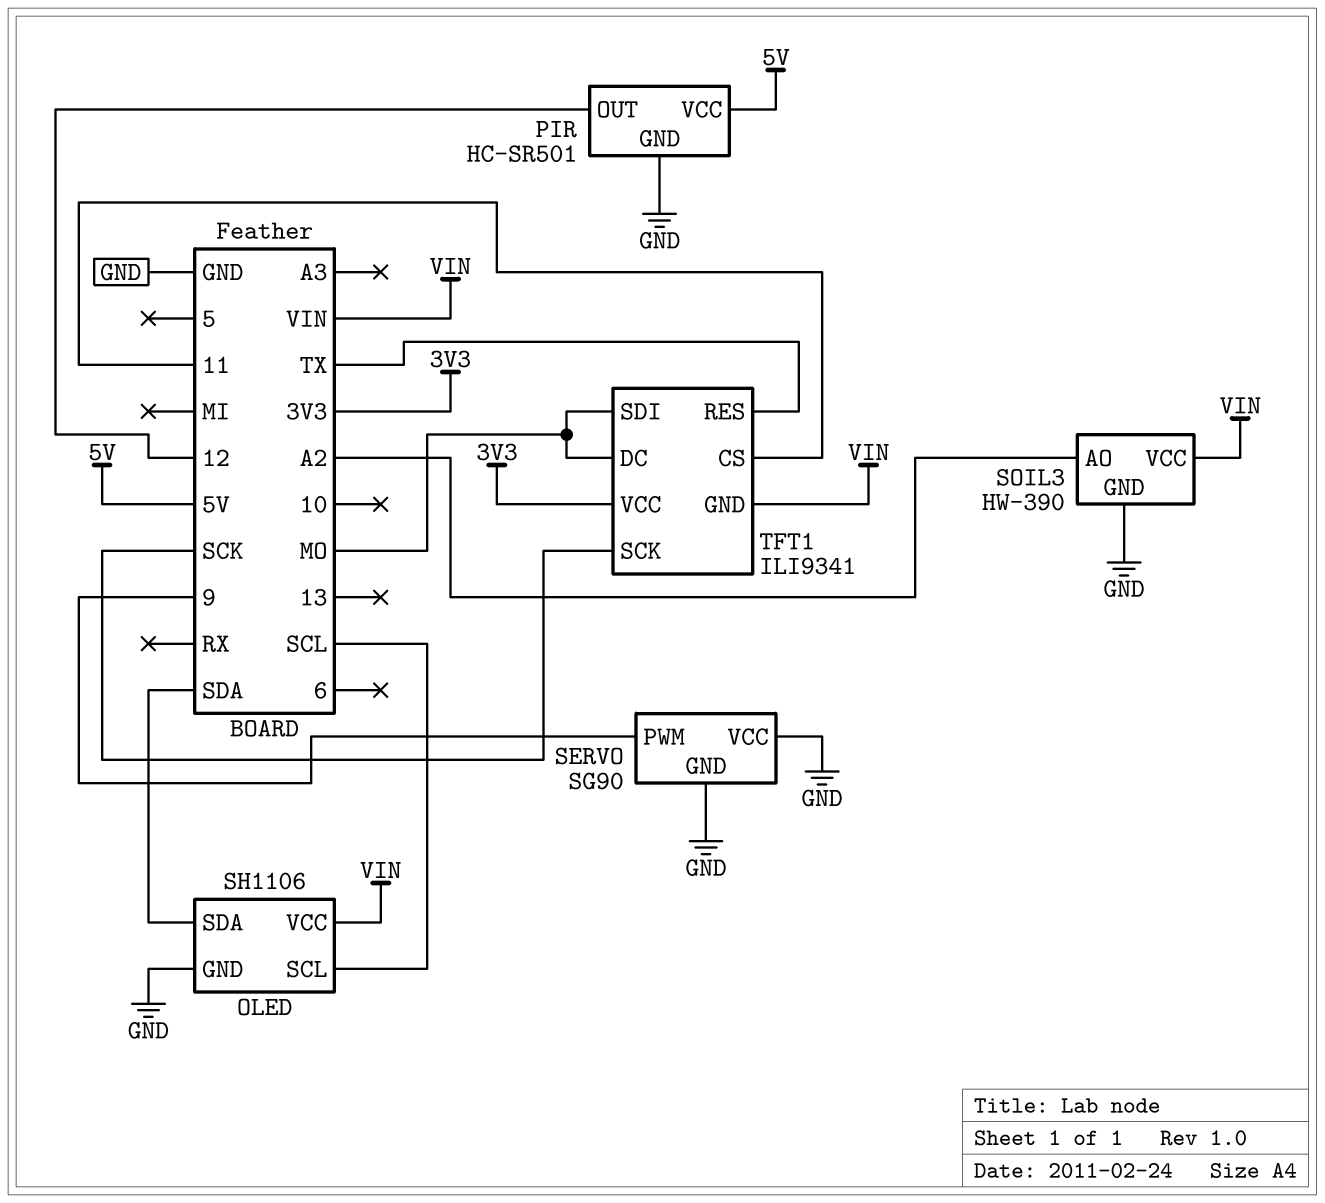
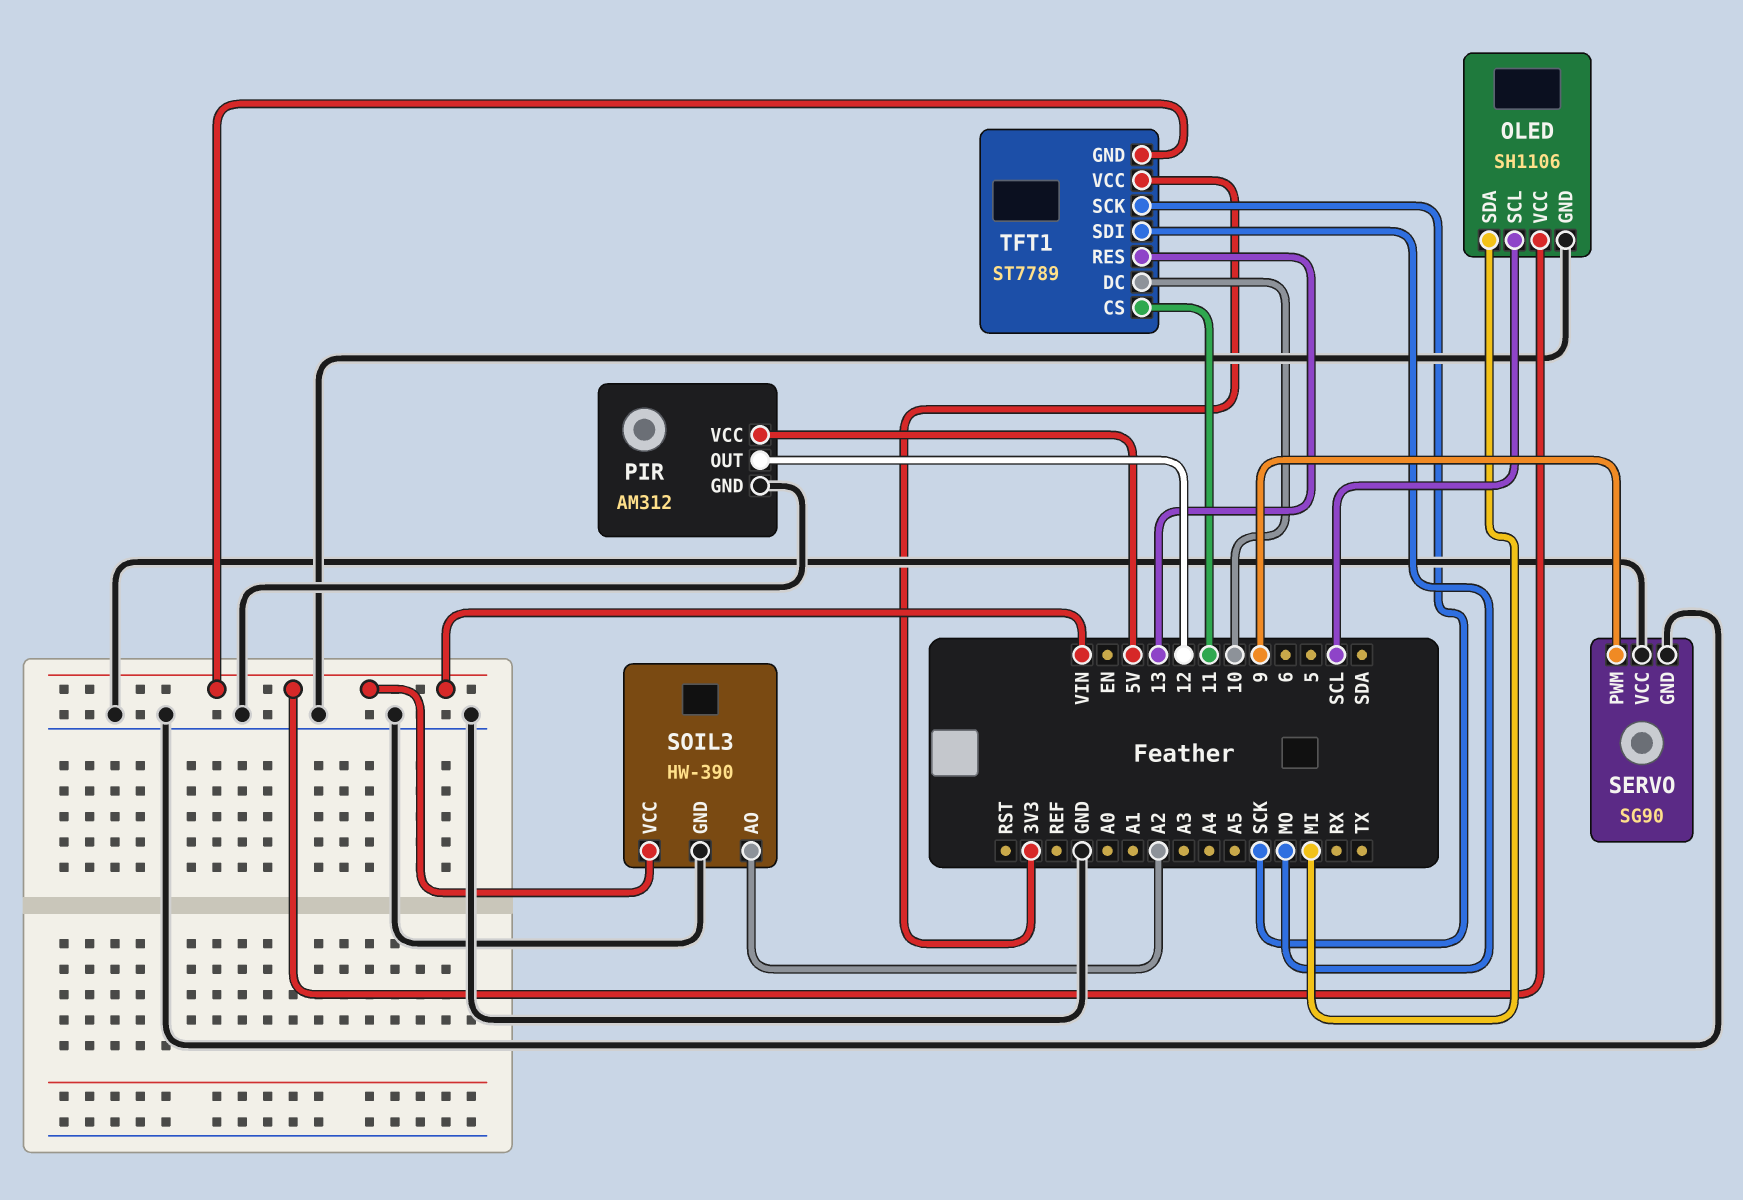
OLED pin SDA: SDA -> MI
PIR: HC-SR501 -> AM312
TFT1: ILI9341 -> ST7789
TFT1 pin DC: MO -> 10
TFT1 pin RES: TX -> 13

